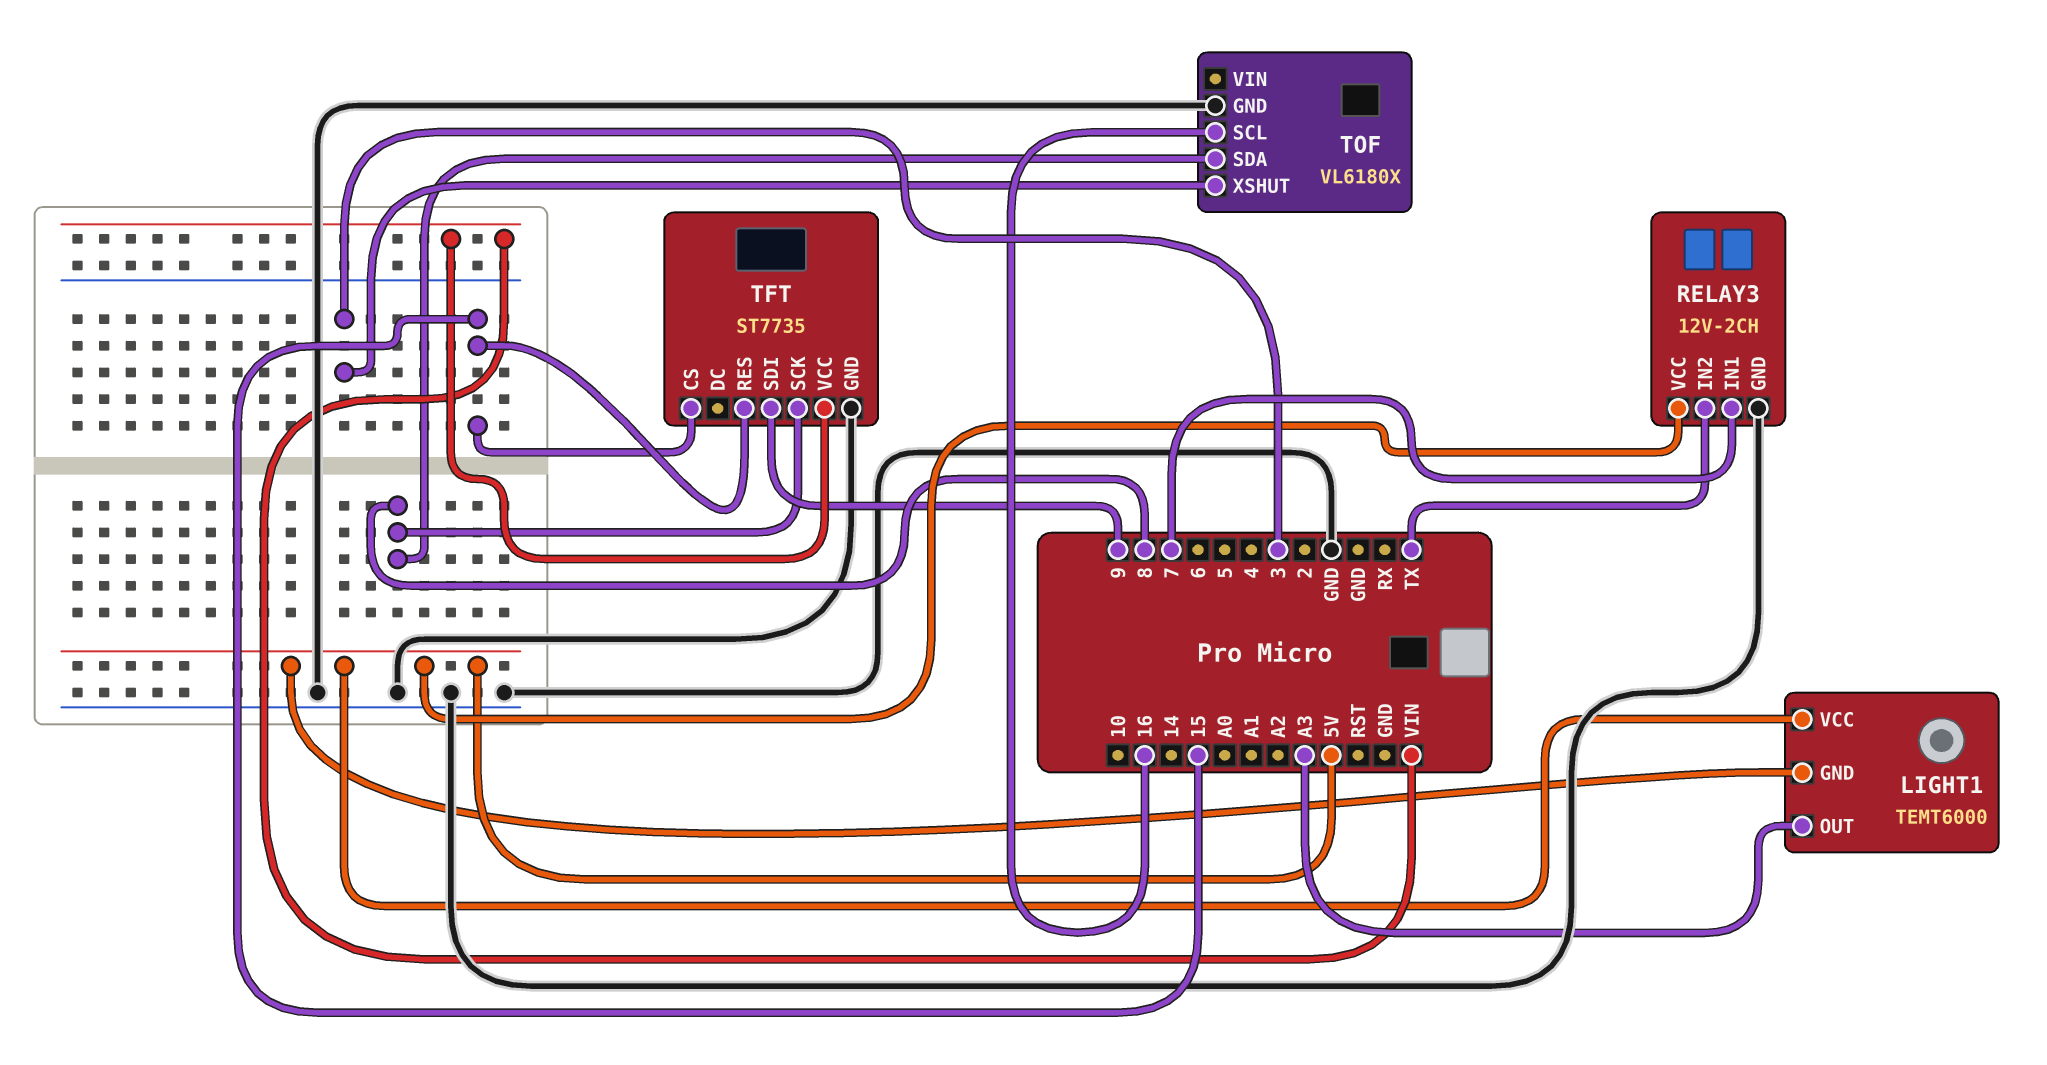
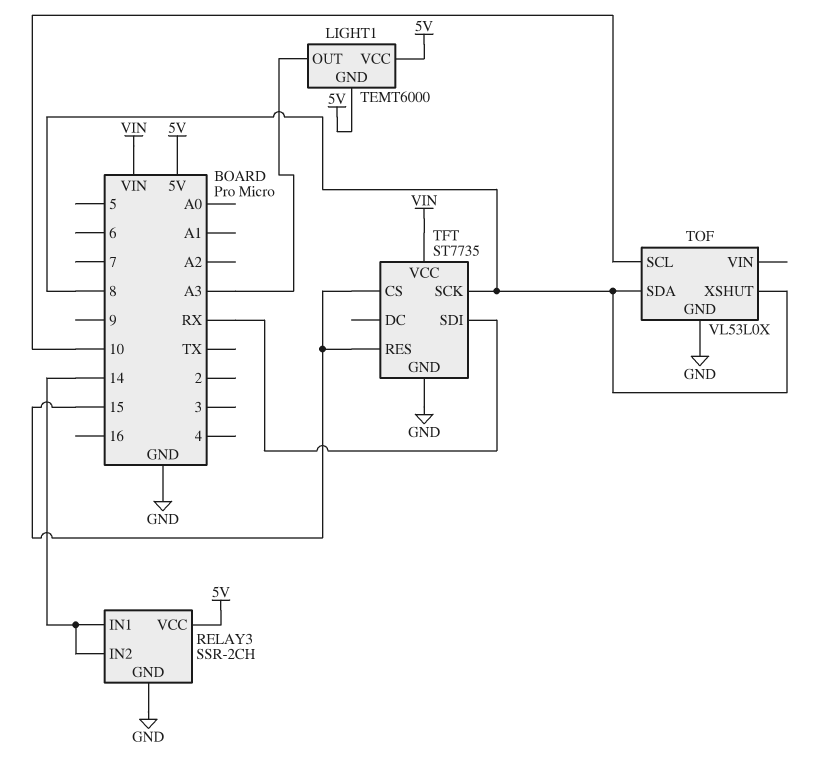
RELAY3: 12V-2CH -> SSR-2CH
RELAY3 pin IN1: 7 -> 14
RELAY3 pin IN2: TX -> 14
TFT pin SDI: 9 -> RX
TOF: VL6180X -> VL53L0X
TOF pin SCL: 16 -> 10
TOF pin XSHUT: 3 -> 8

